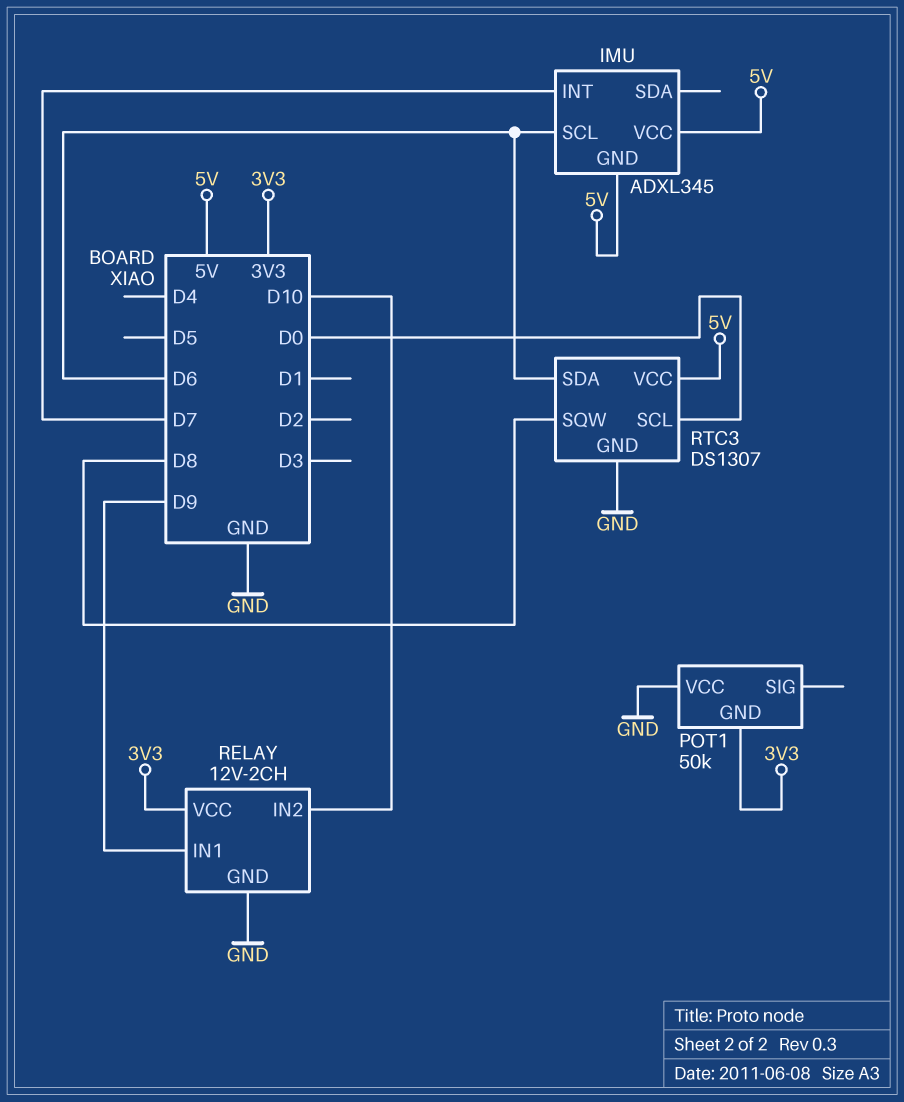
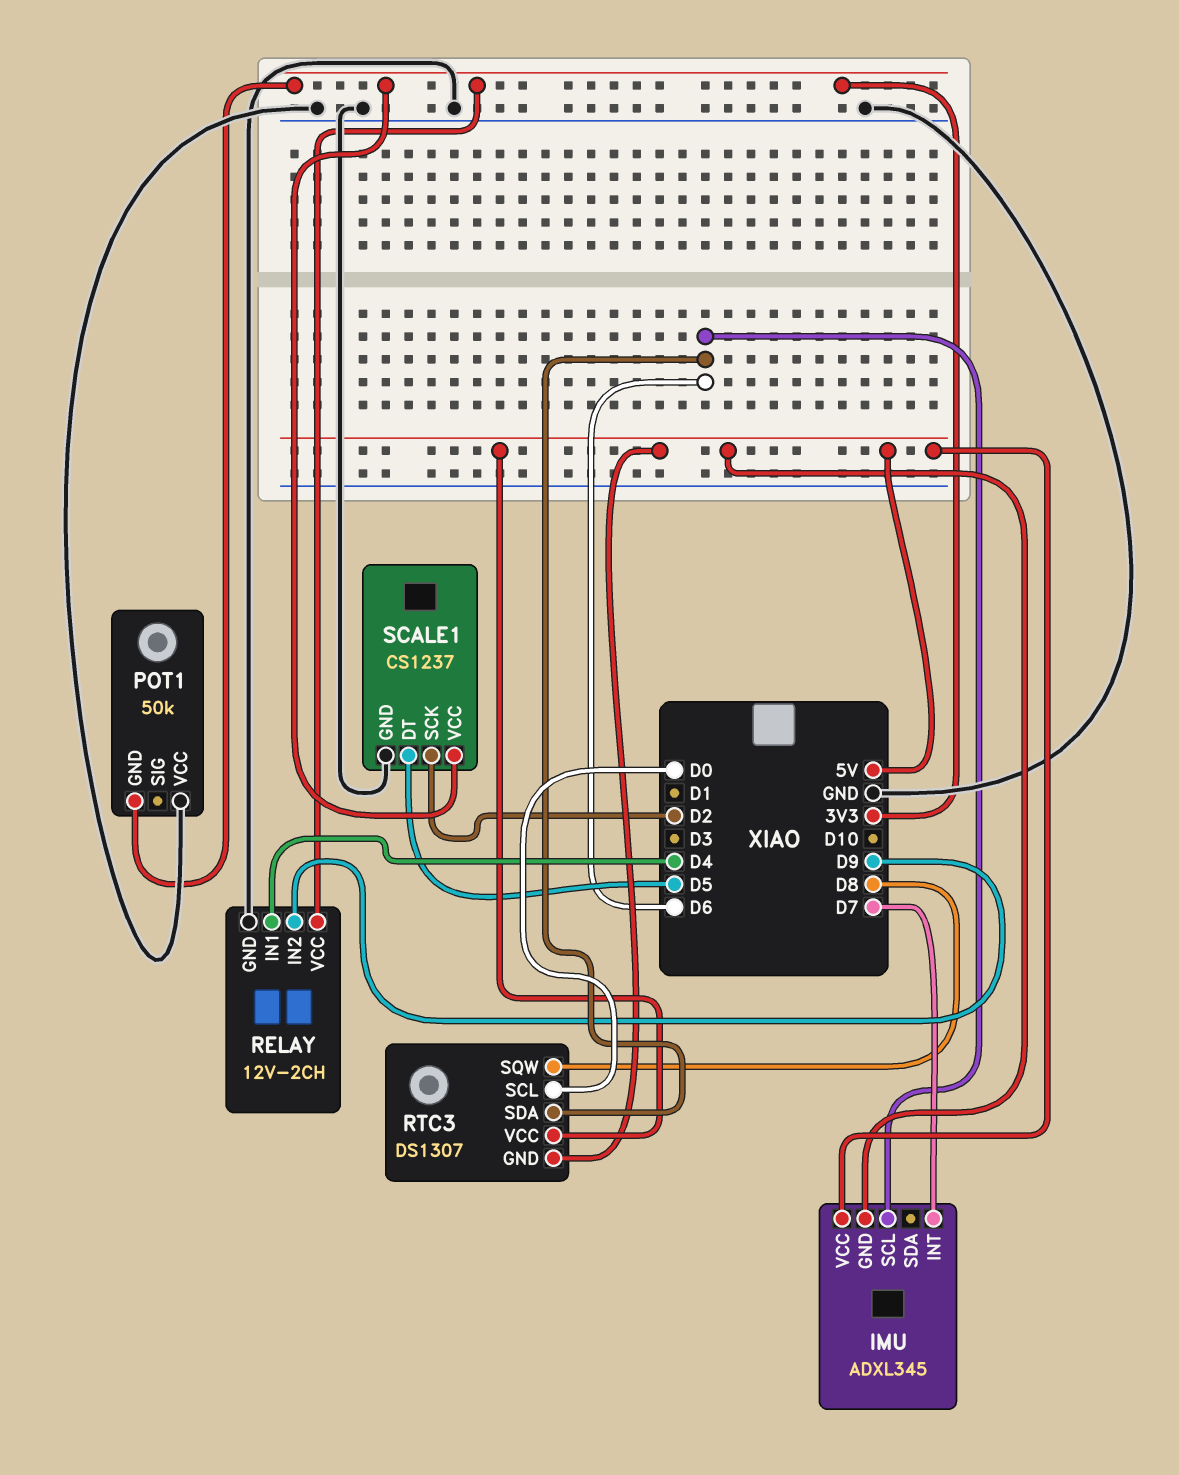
RELAY pin IN1: D9 -> D4
RELAY pin IN2: D10 -> D9
RTC3 pin GND: GND -> 5V
SCALE1: none -> CS1237
SCALE1 pin DT: none -> D5
SCALE1 pin GND: none -> GND
SCALE1 pin SCK: none -> D2
SCALE1 pin VCC: none -> 3V3

